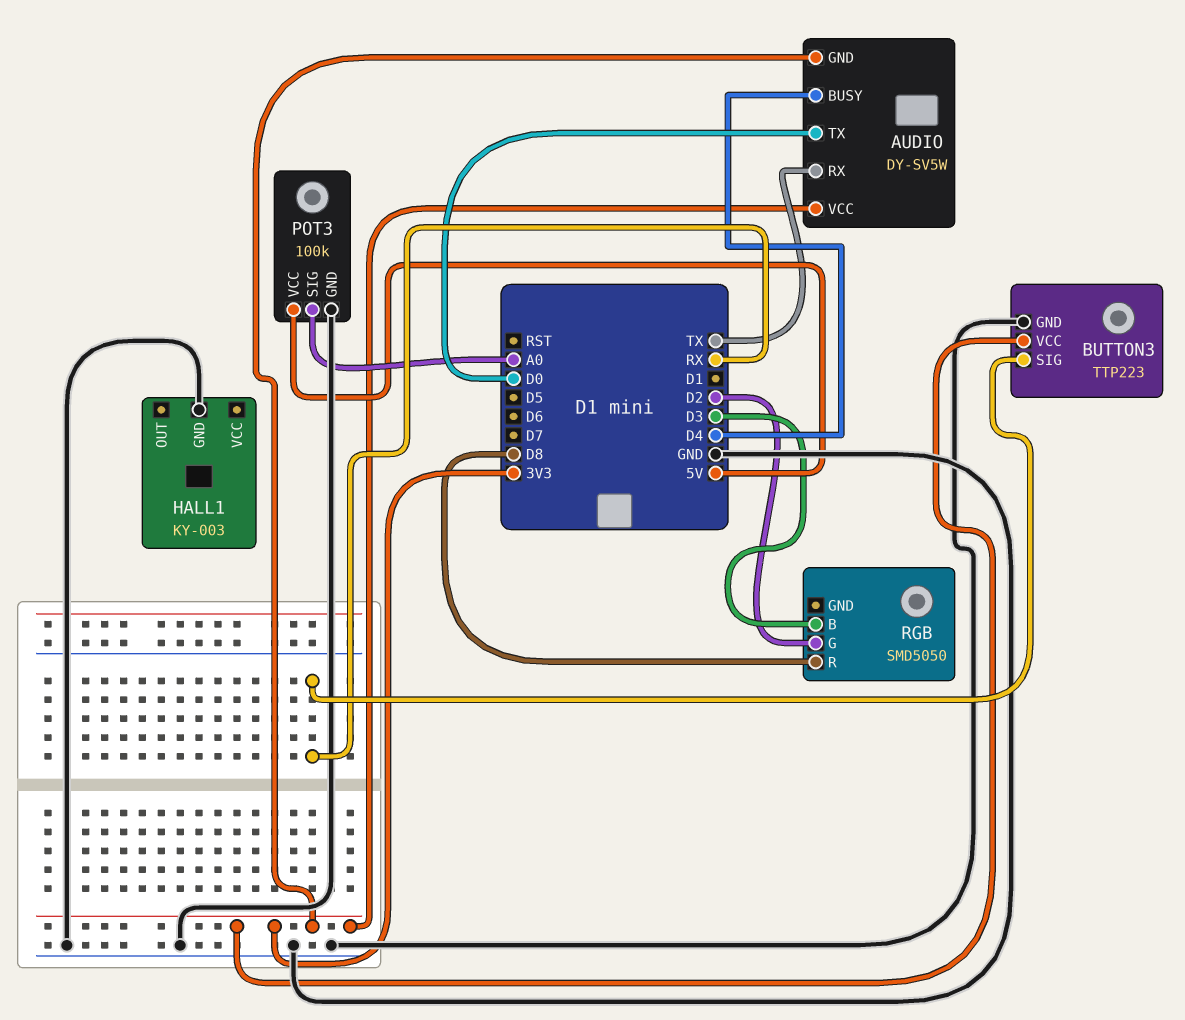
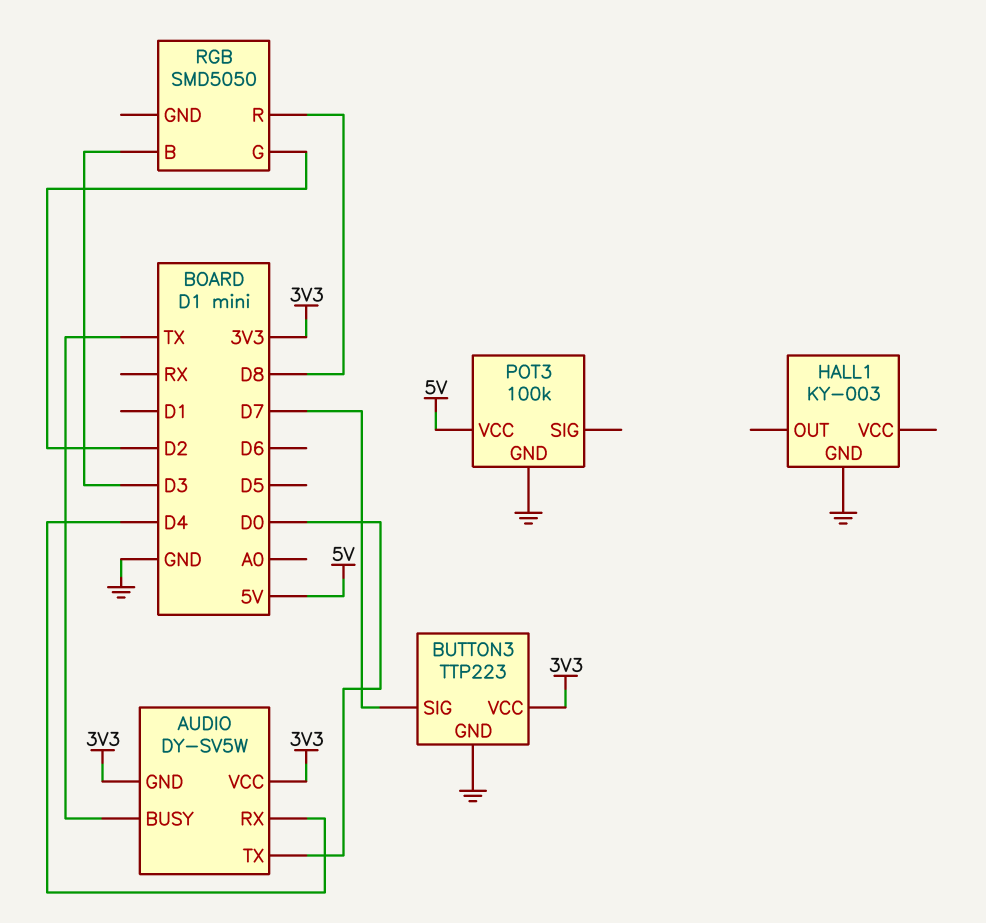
AUDIO pin BUSY: D4 -> TX
AUDIO pin RX: TX -> D4
BUTTON3 pin SIG: RX -> D7
POT3 pin SIG: A0 -> none

